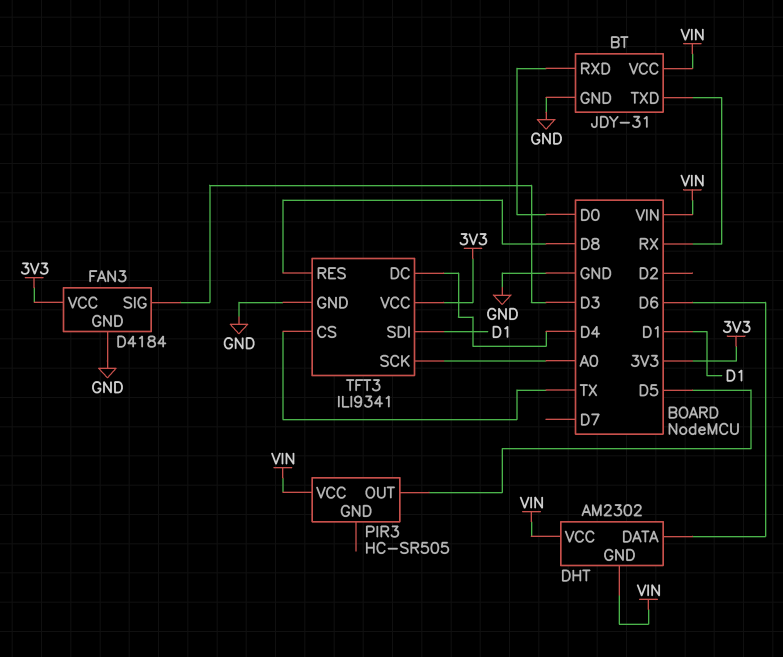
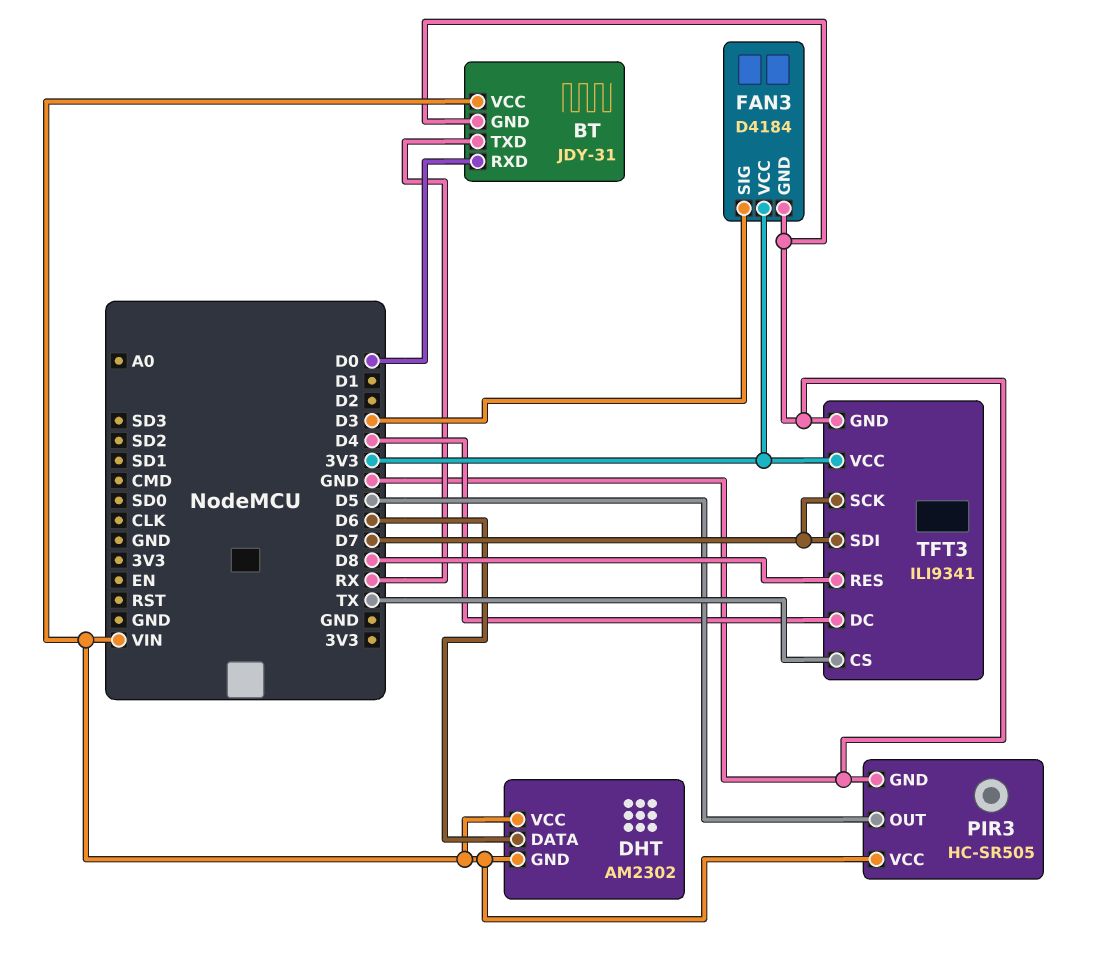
PIR3 pin GND: none -> GND
TFT3 pin SCK: A0 -> D7
TFT3 pin SDI: D1 -> D7

